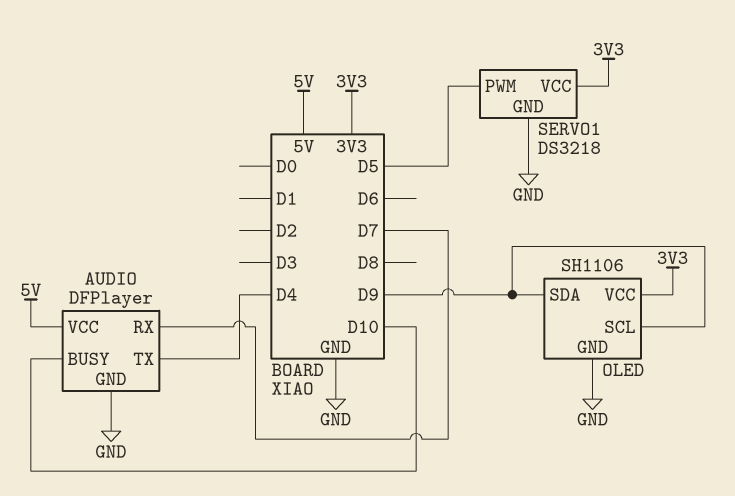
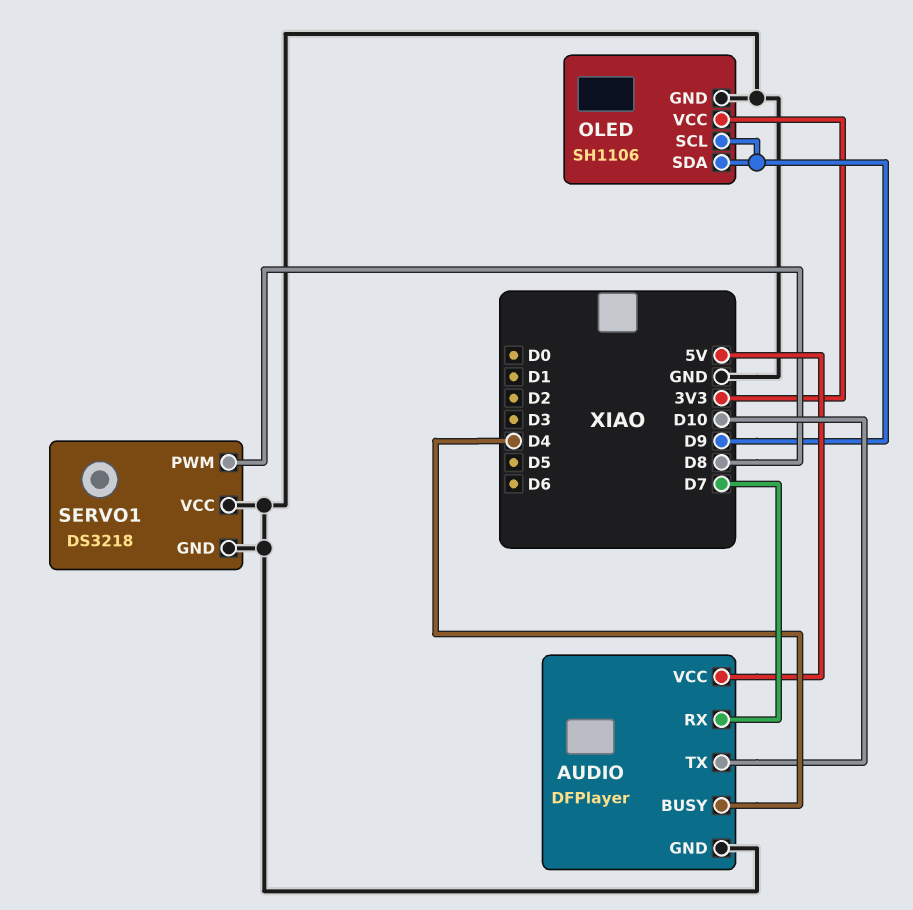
AUDIO pin BUSY: D10 -> D4
AUDIO pin TX: D4 -> D10
SERVO1 pin PWM: D5 -> D8
SERVO1 pin VCC: 3V3 -> GND

